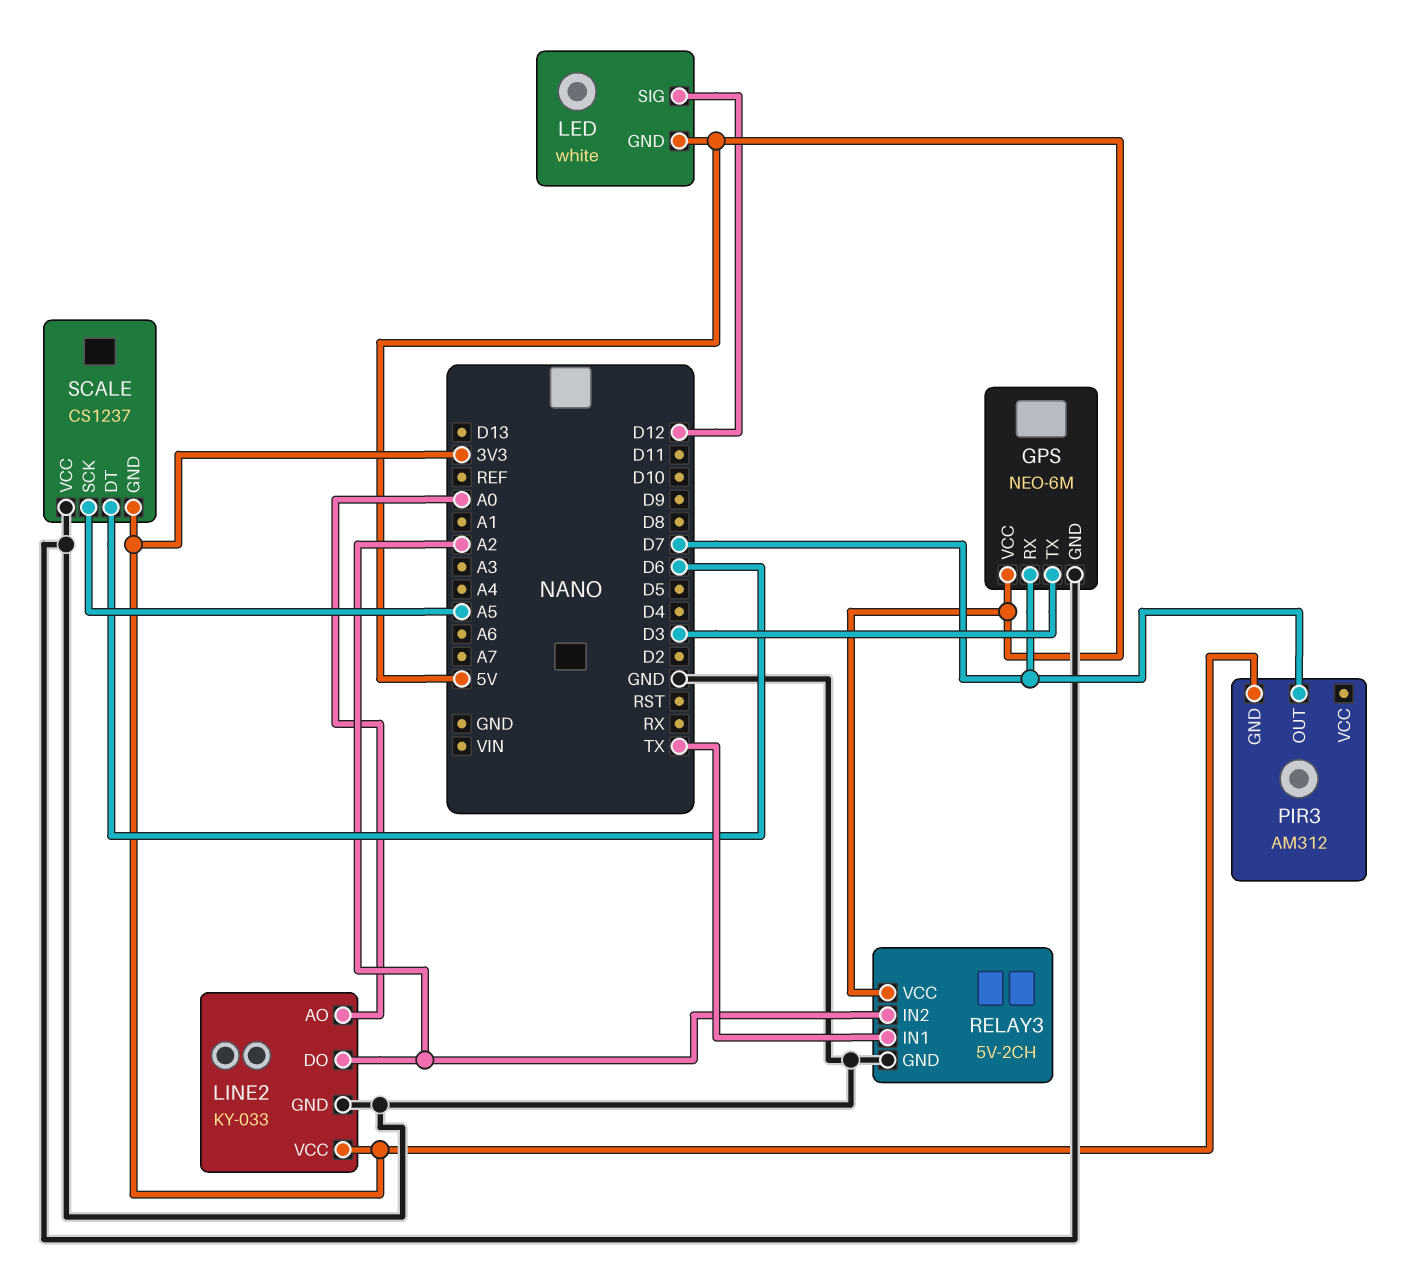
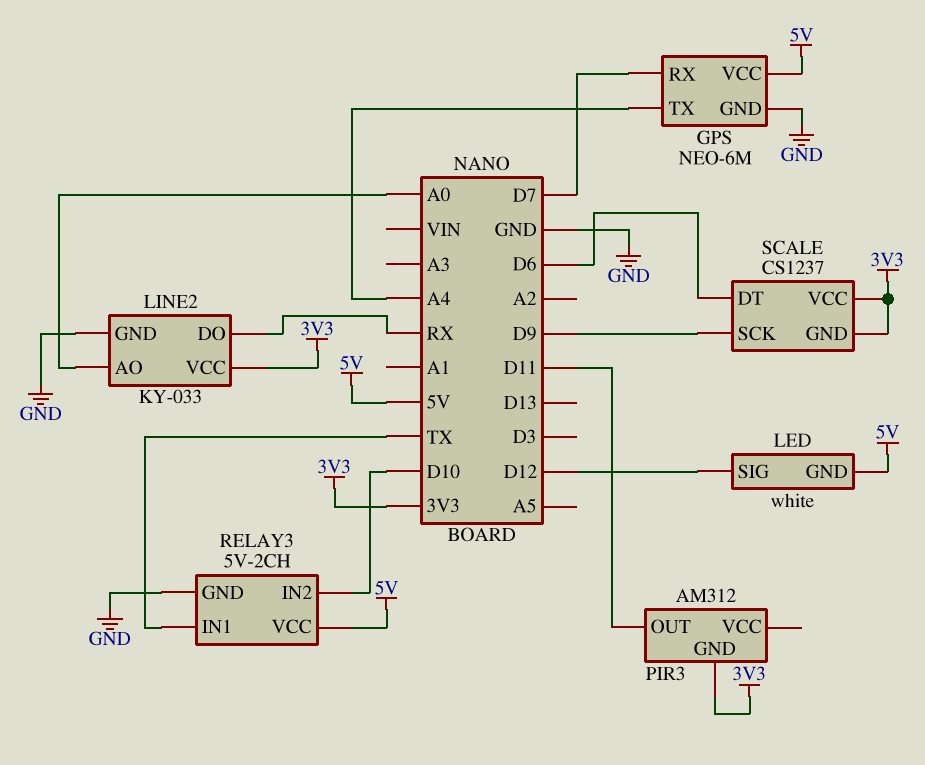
GPS pin TX: D3 -> A4
LINE2 pin DO: A2 -> RX
PIR3 pin OUT: D7 -> D11
RELAY3 pin IN2: A2 -> D10
SCALE pin SCK: A5 -> D9
SCALE pin VCC: GND -> 3V3

